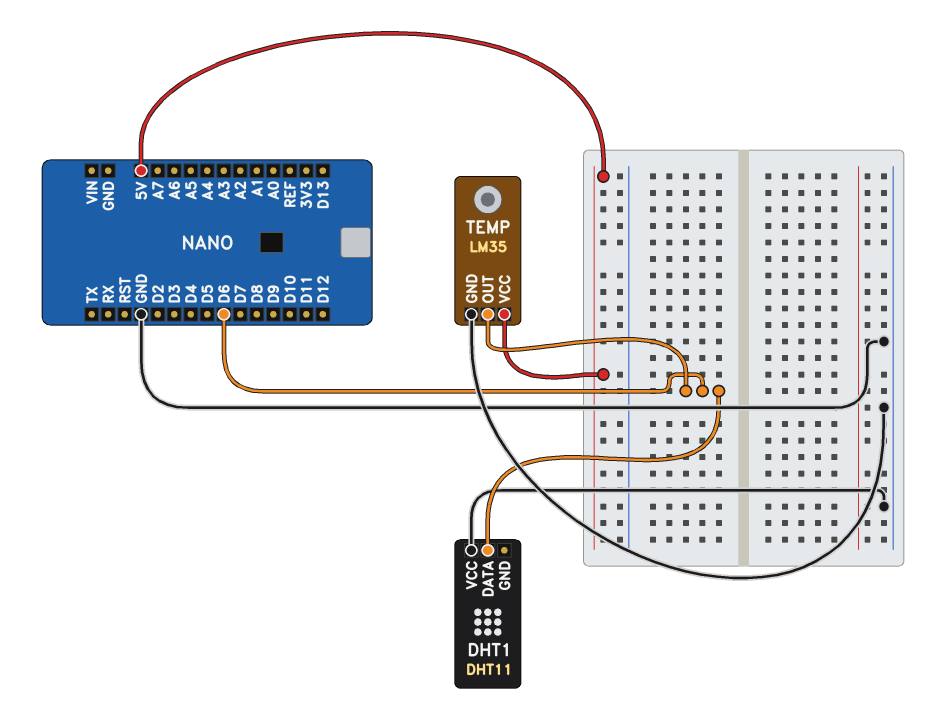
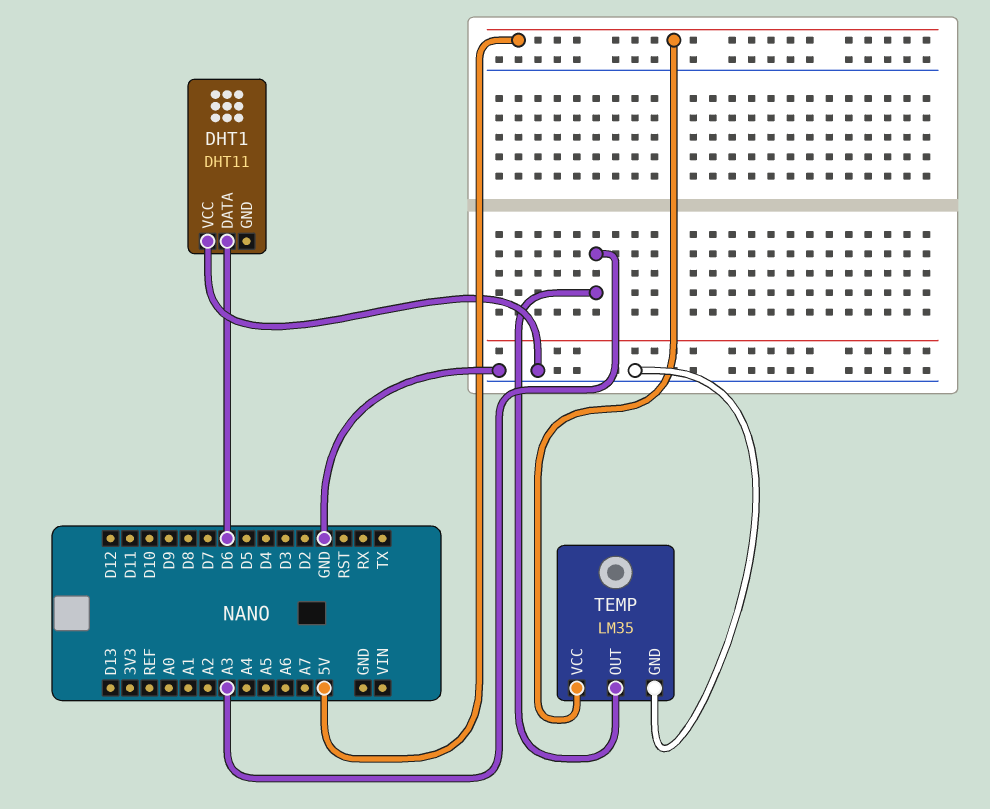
TEMP pin OUT: D6 -> A3

